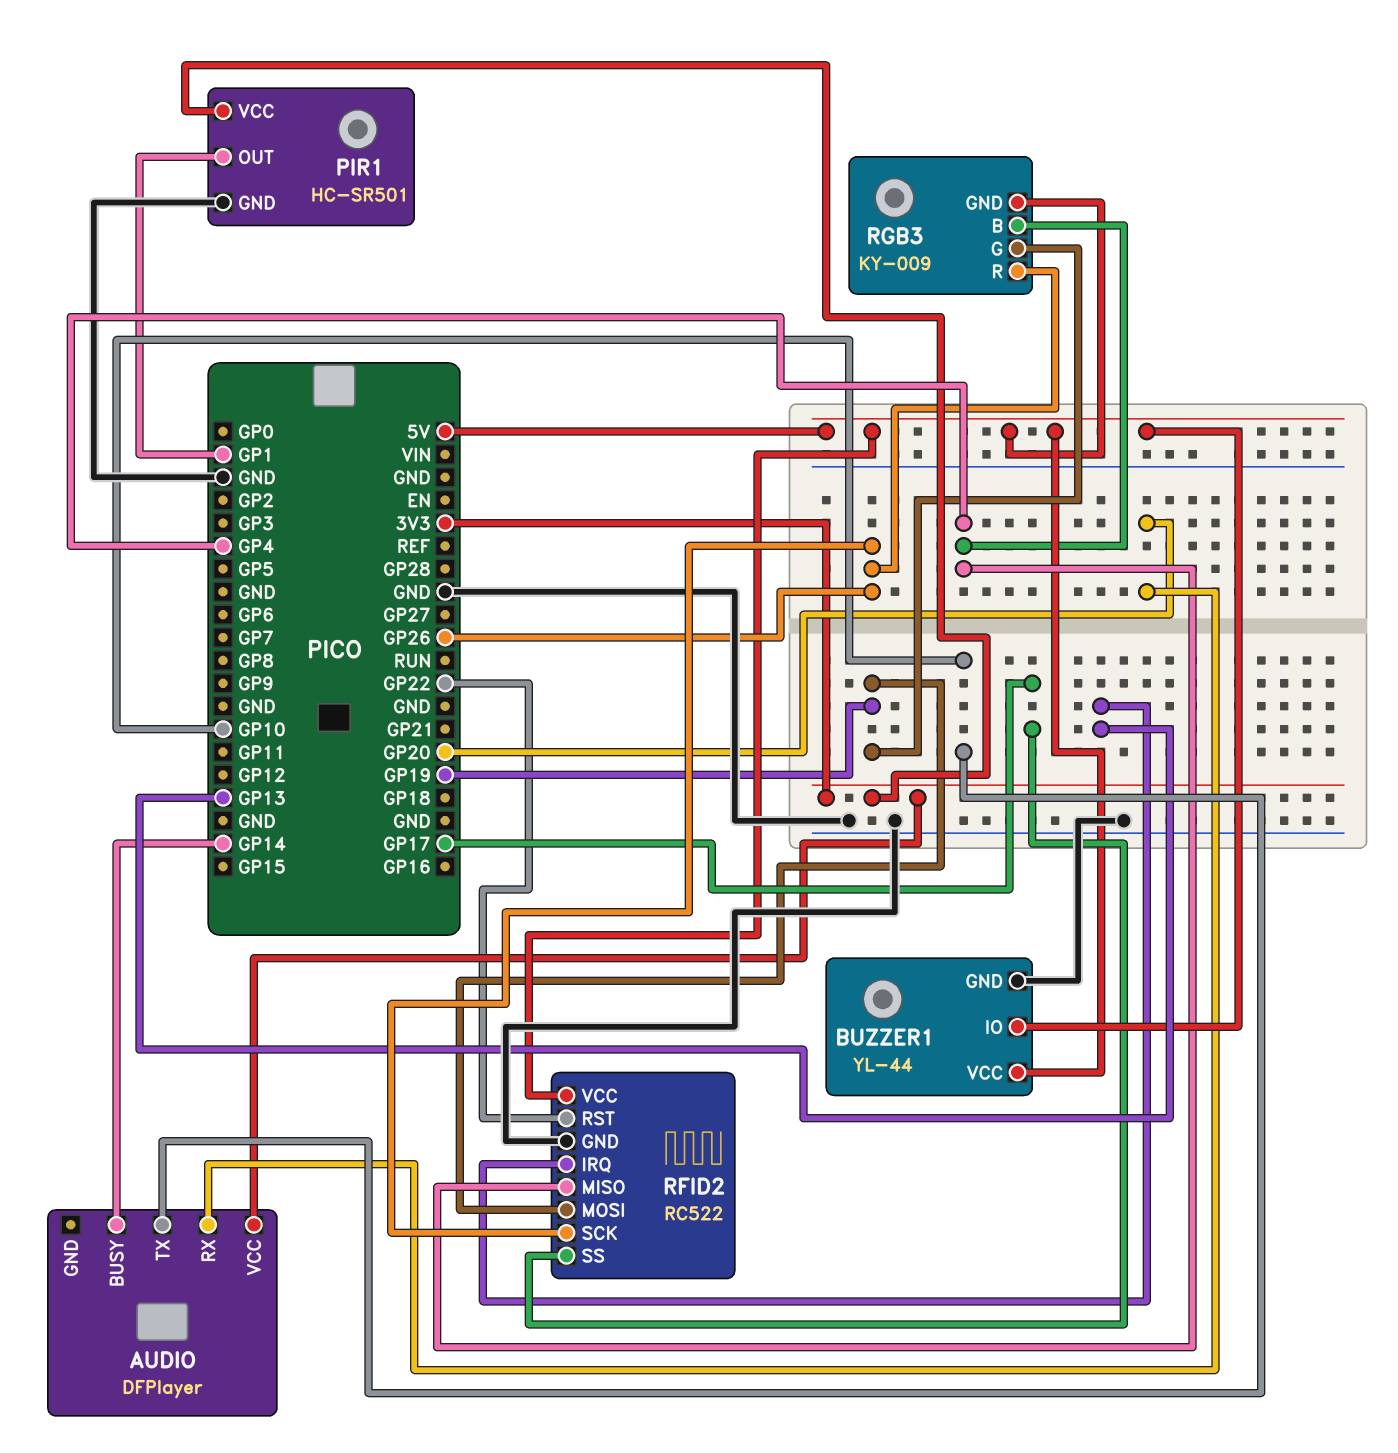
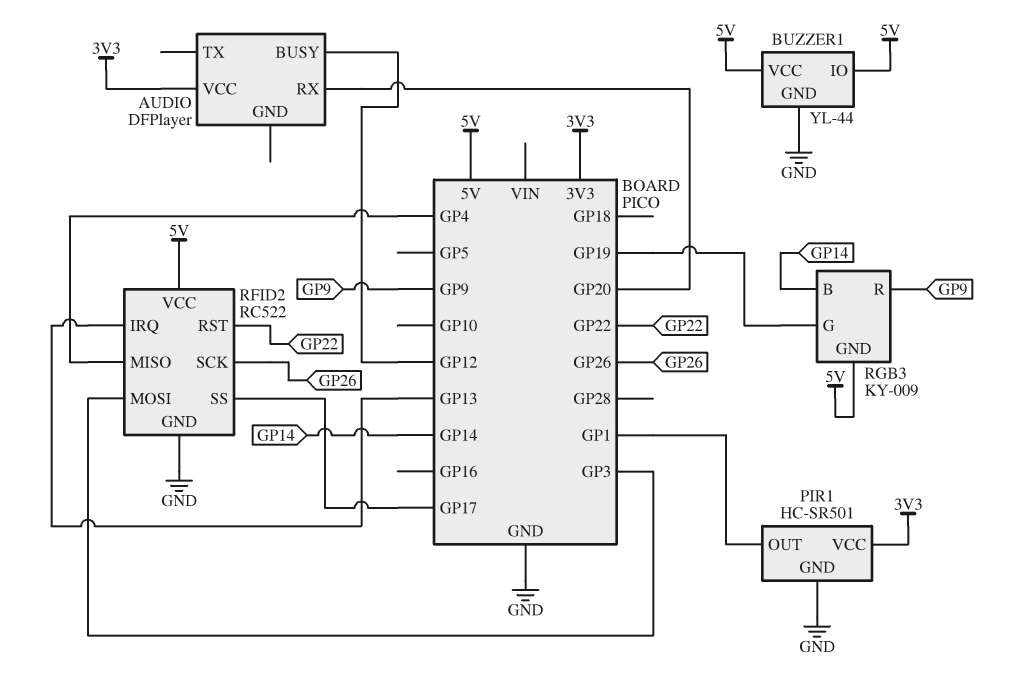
AUDIO pin BUSY: GP14 -> GP12
AUDIO pin TX: GP10 -> none
RFID2 pin MOSI: GP19 -> GP3
RGB3 pin B: GP4 -> GP14
RGB3 pin R: GP26 -> GP9

